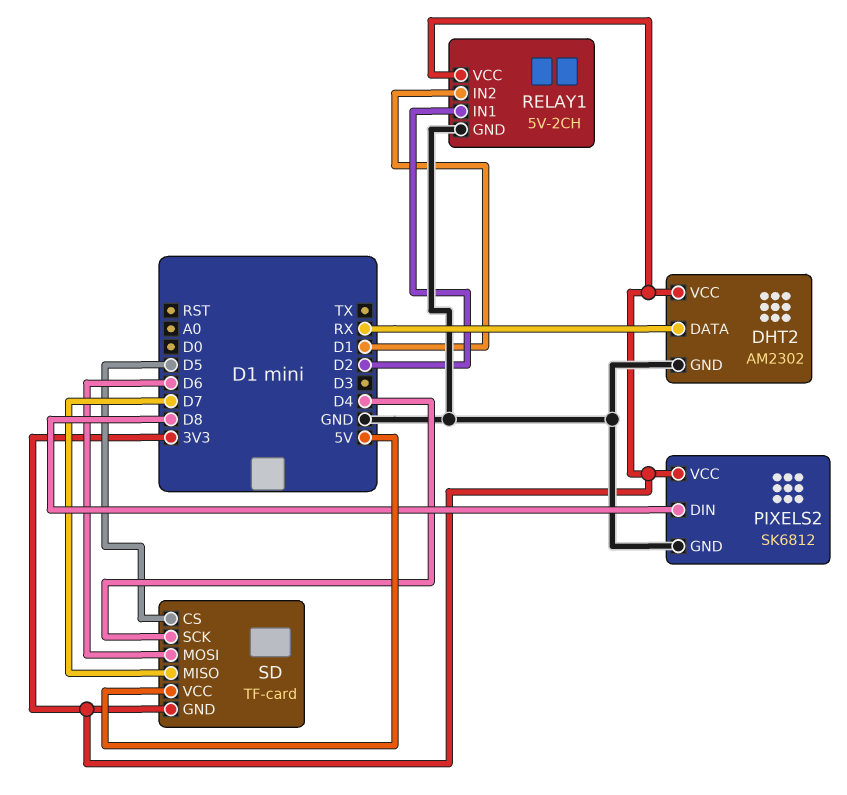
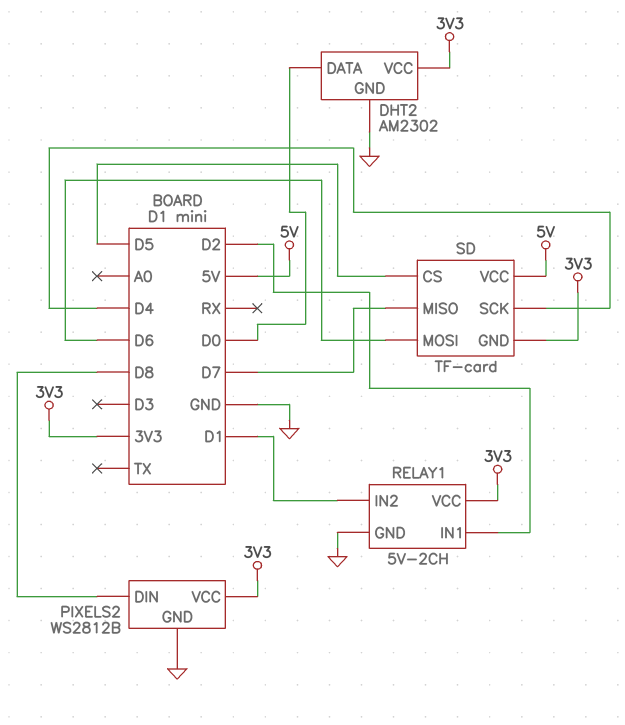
DHT2 pin DATA: RX -> D0
PIXELS2: SK6812 -> WS2812B

